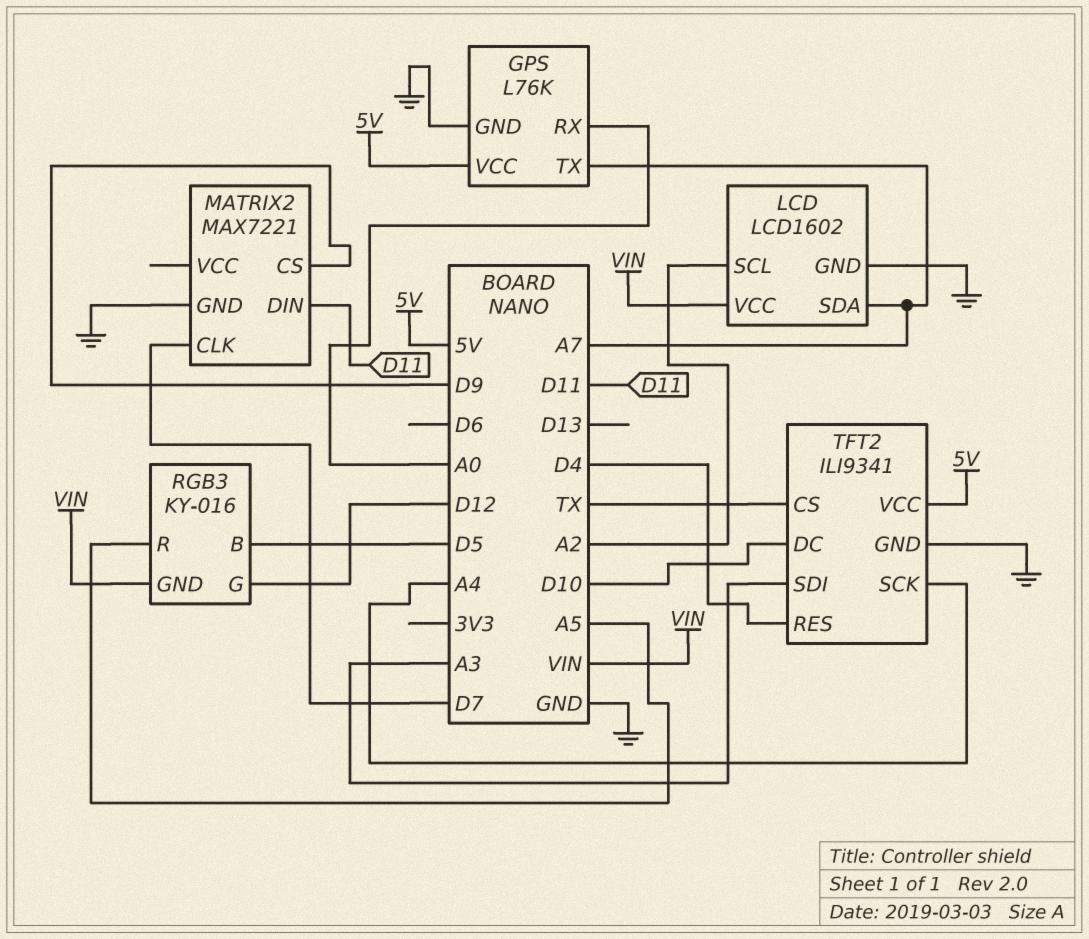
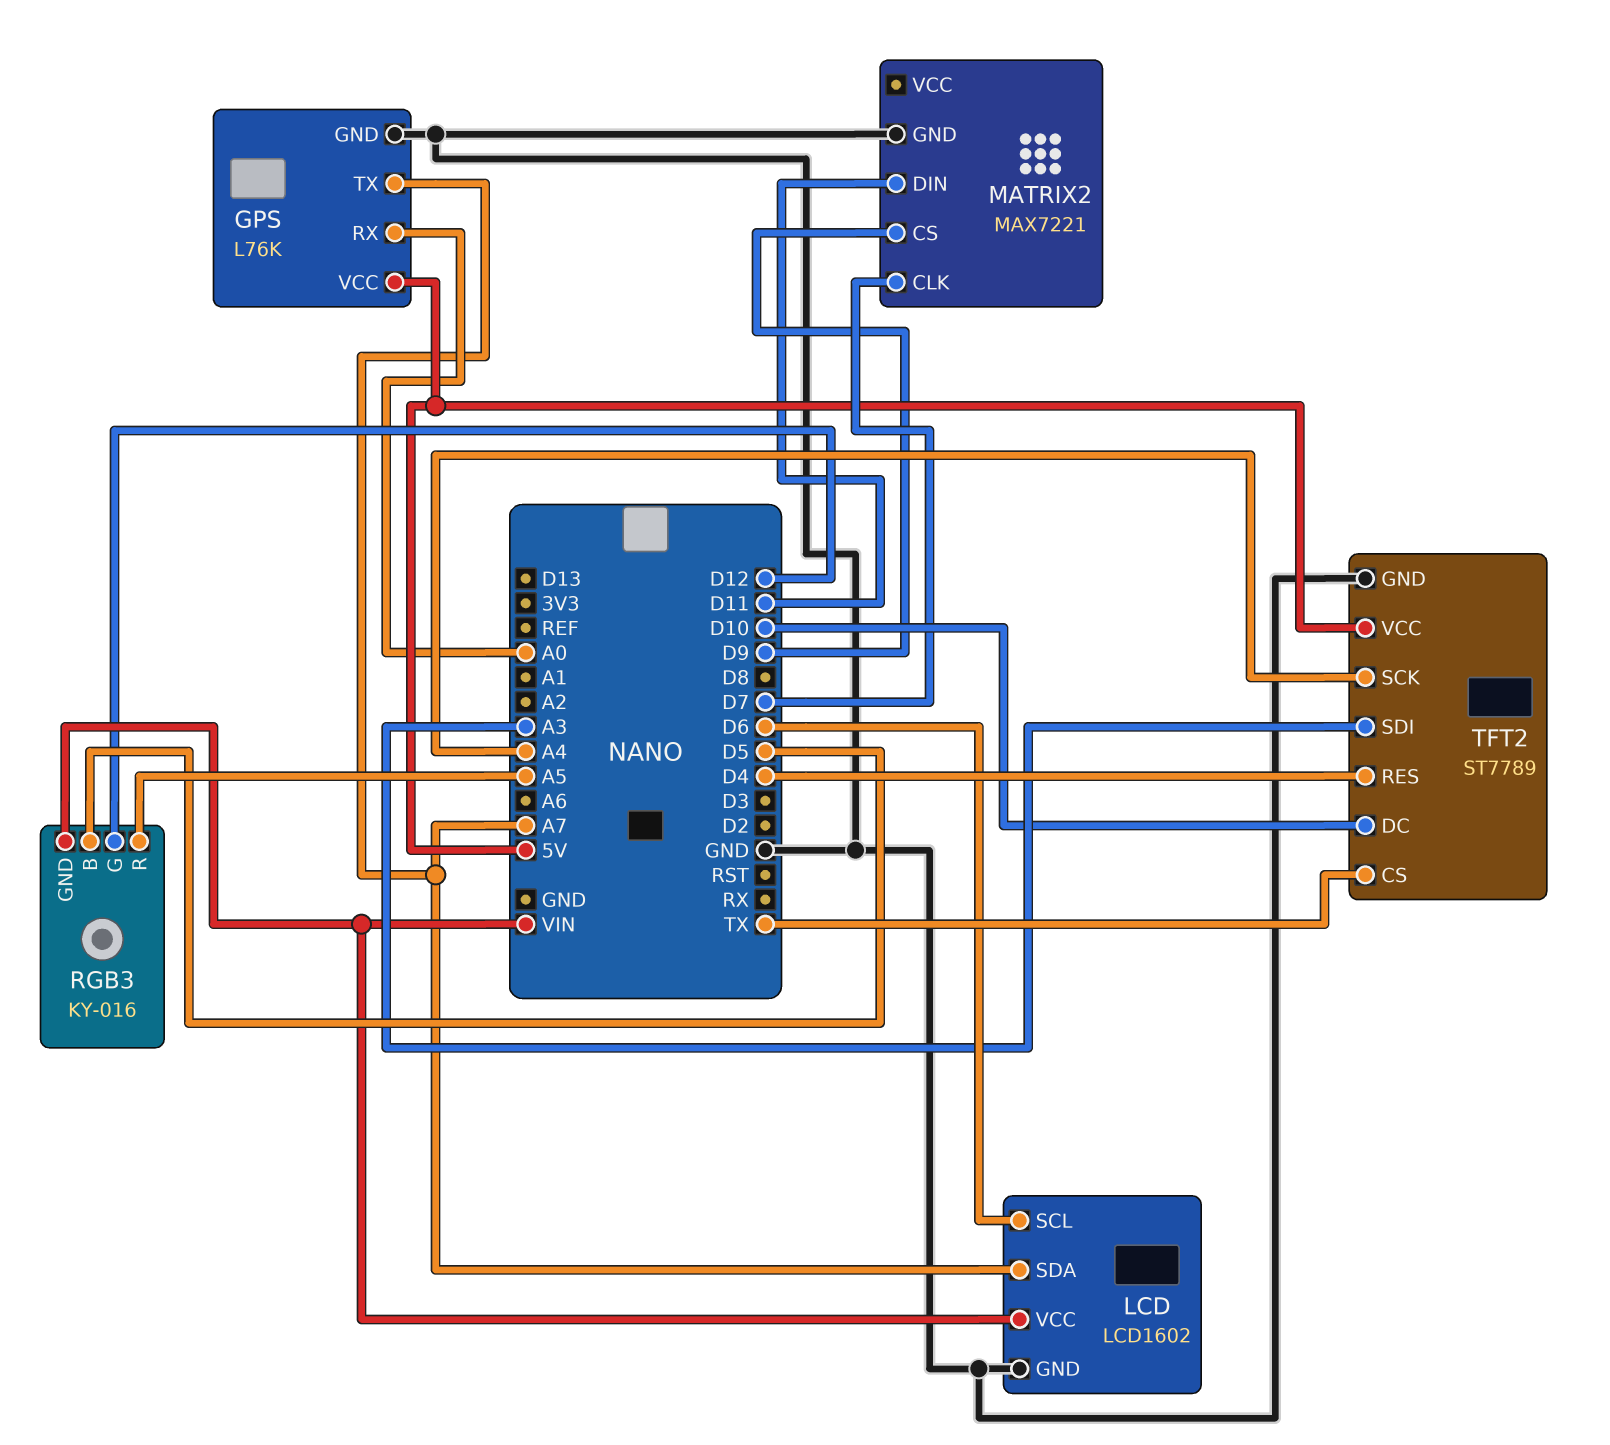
LCD pin SCL: A2 -> D6
TFT2: ILI9341 -> ST7789

